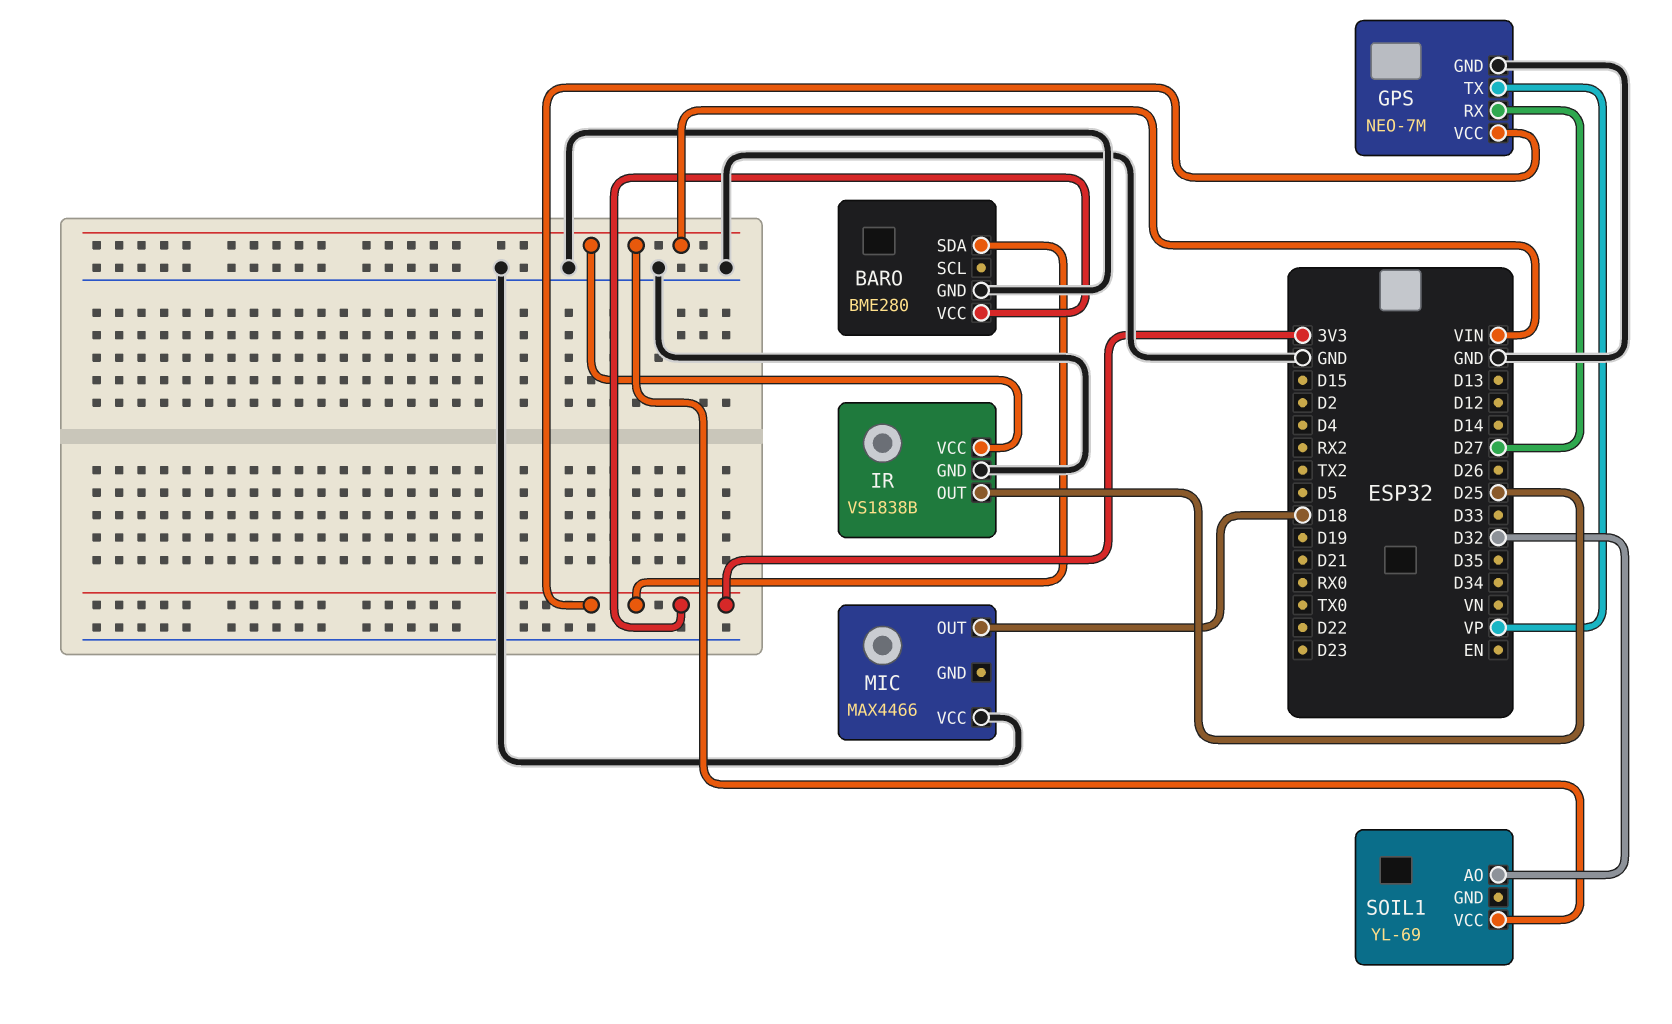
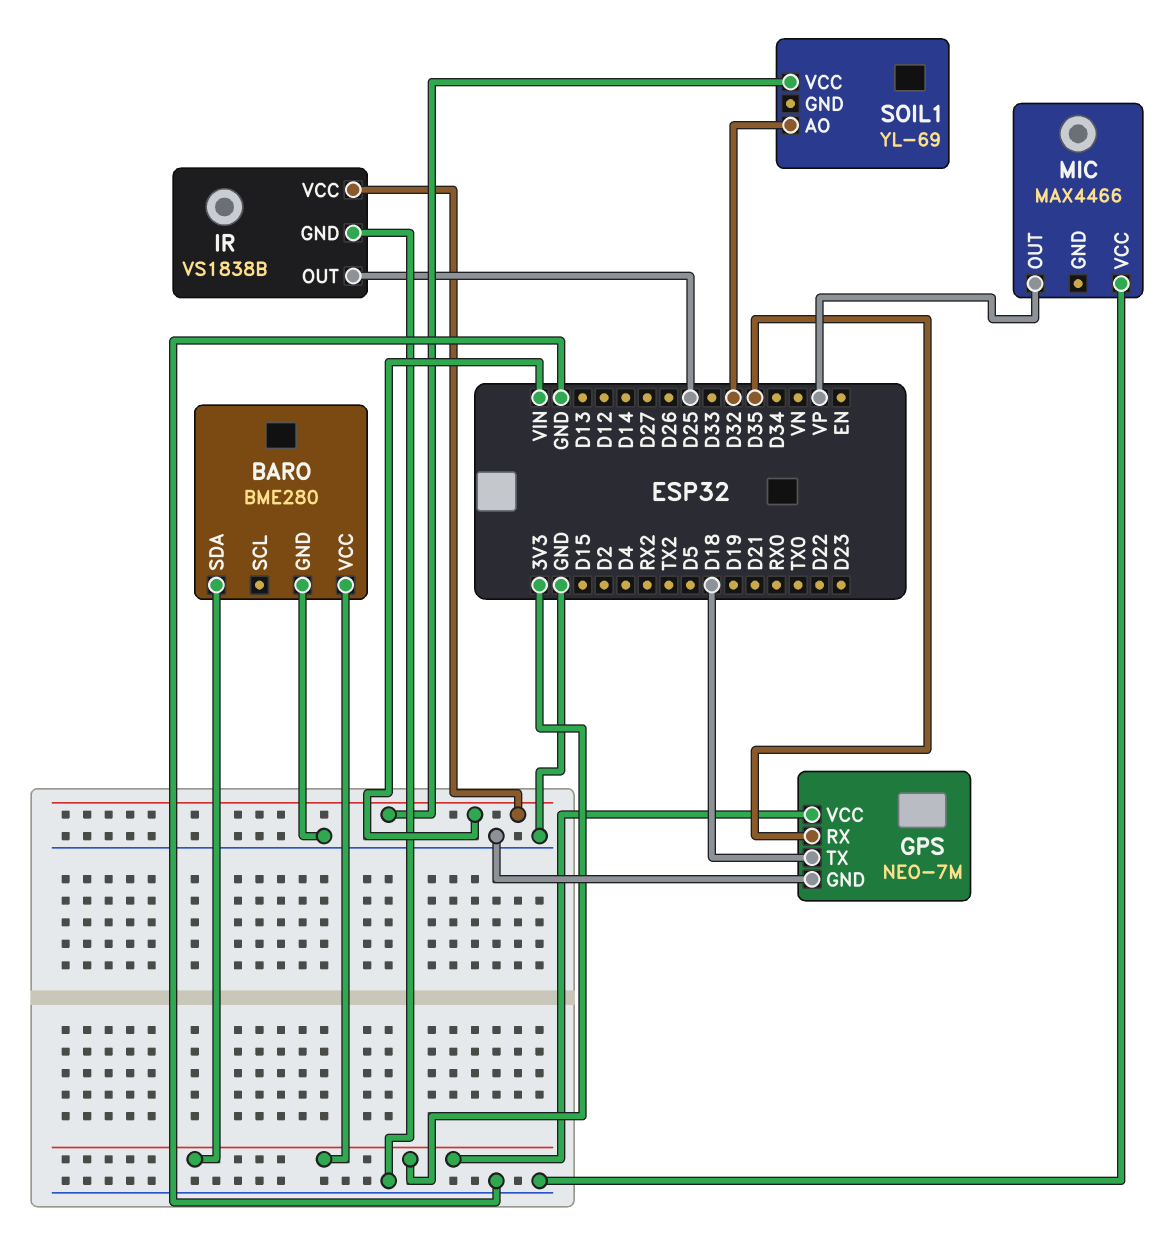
GPS pin RX: D27 -> D35
GPS pin TX: VP -> D18
MIC pin OUT: D18 -> VP

